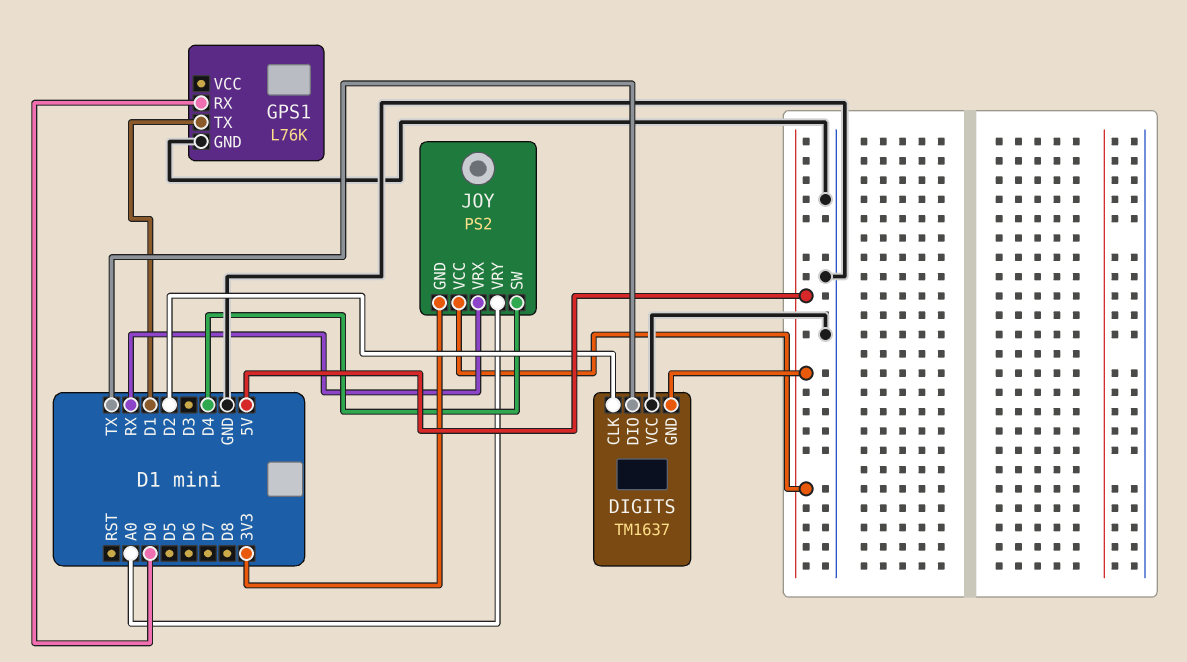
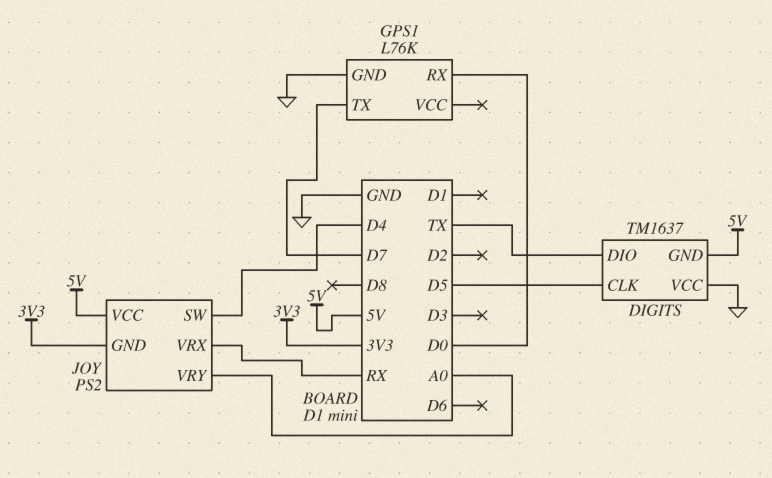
DIGITS pin CLK: D2 -> D5
GPS1 pin TX: D1 -> D7

